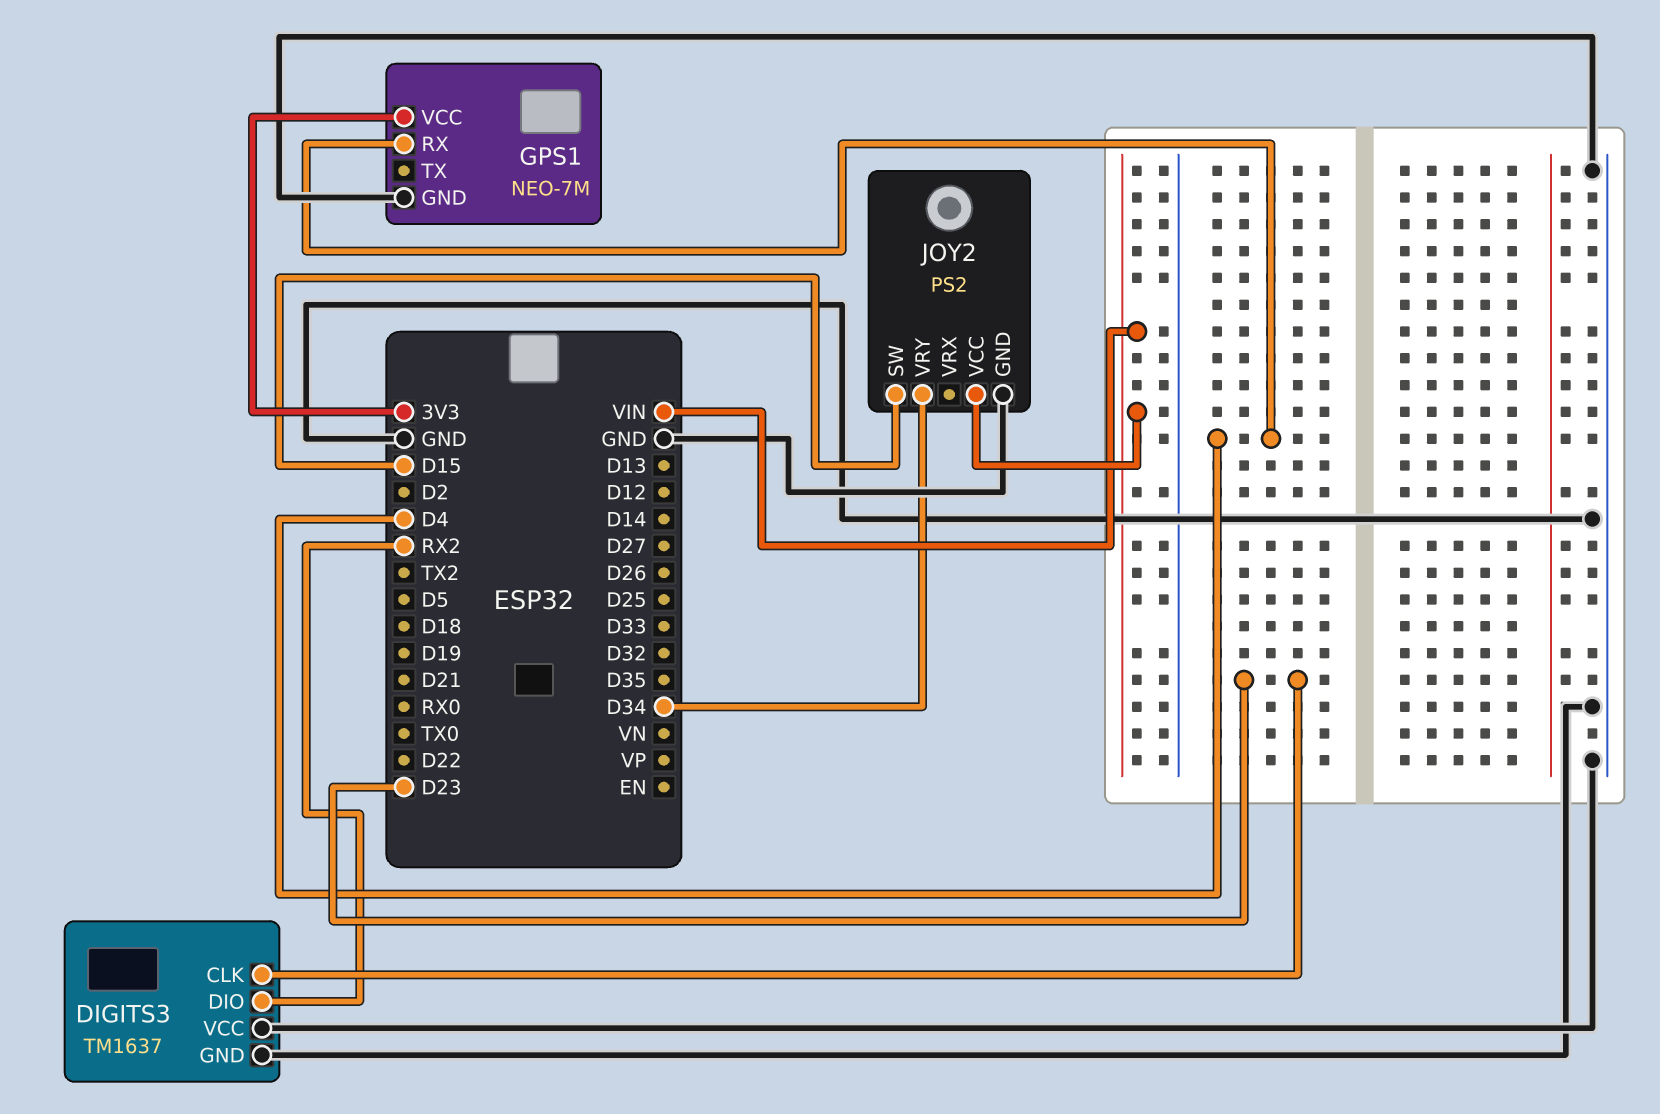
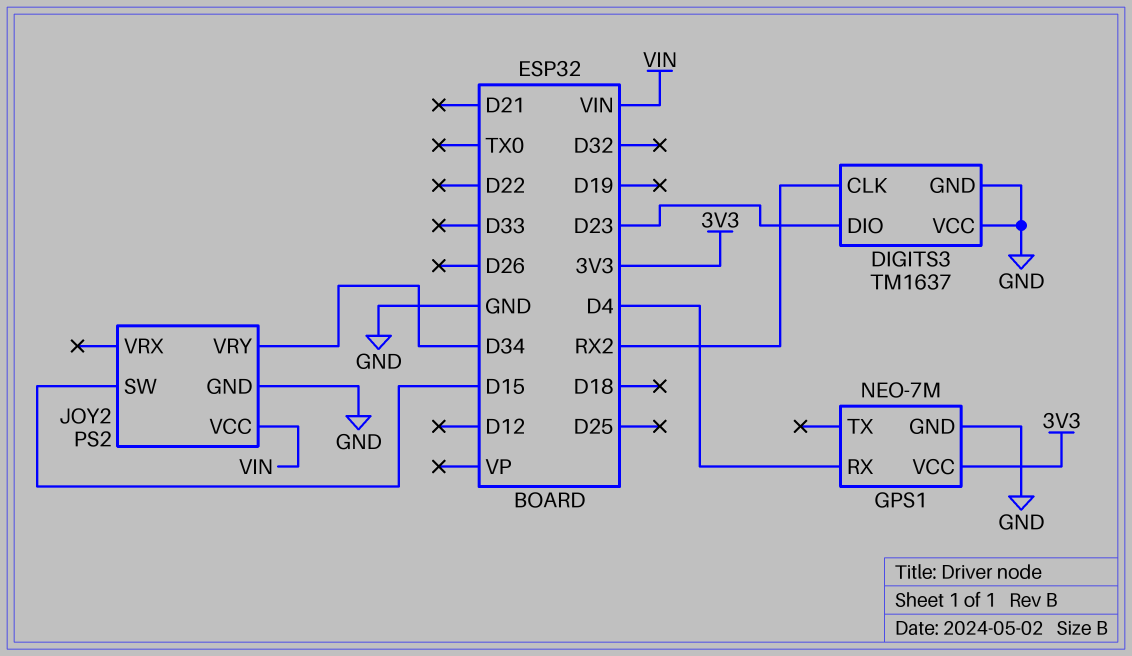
DIGITS3 pin CLK: D23 -> RX2
DIGITS3 pin DIO: RX2 -> D23

